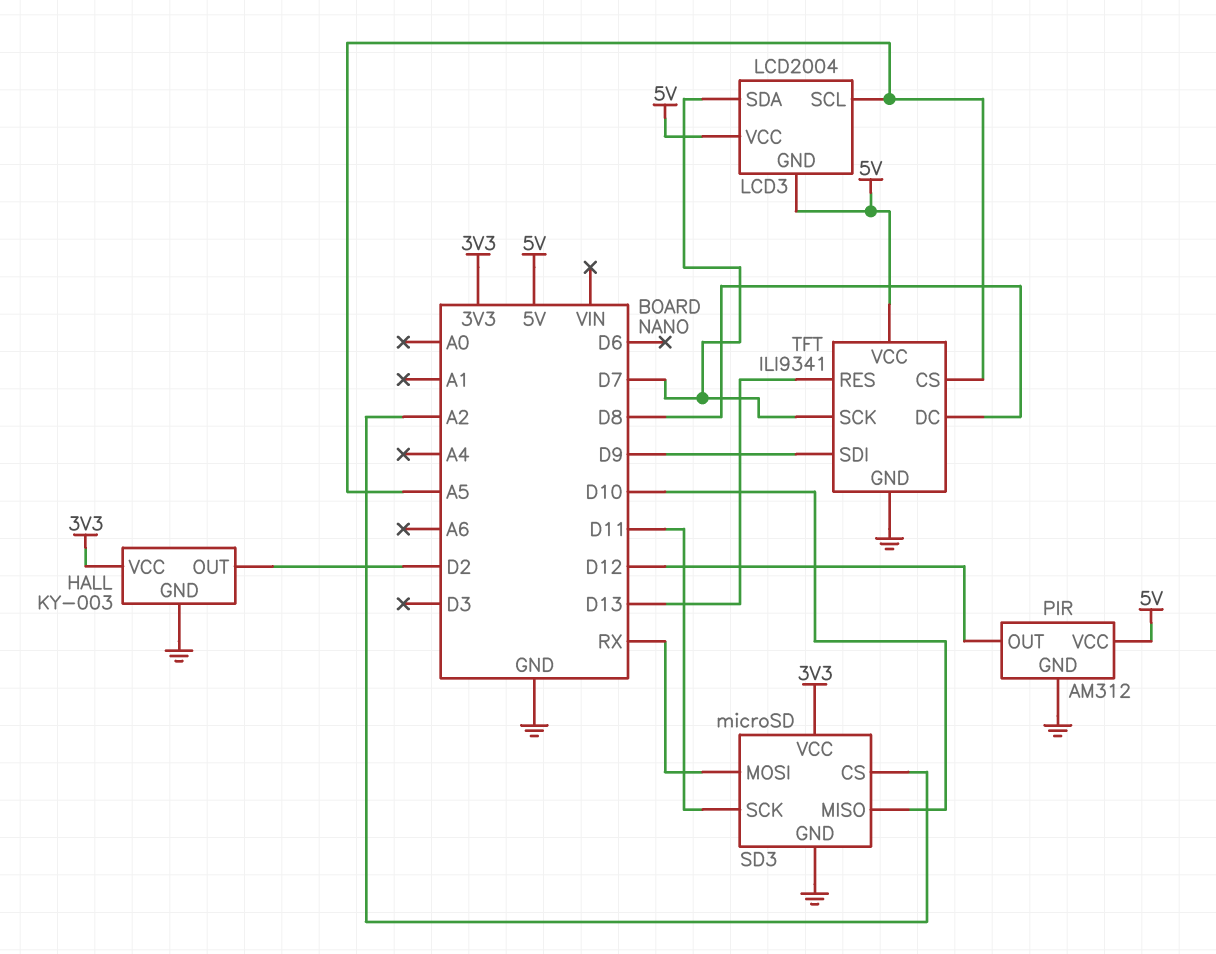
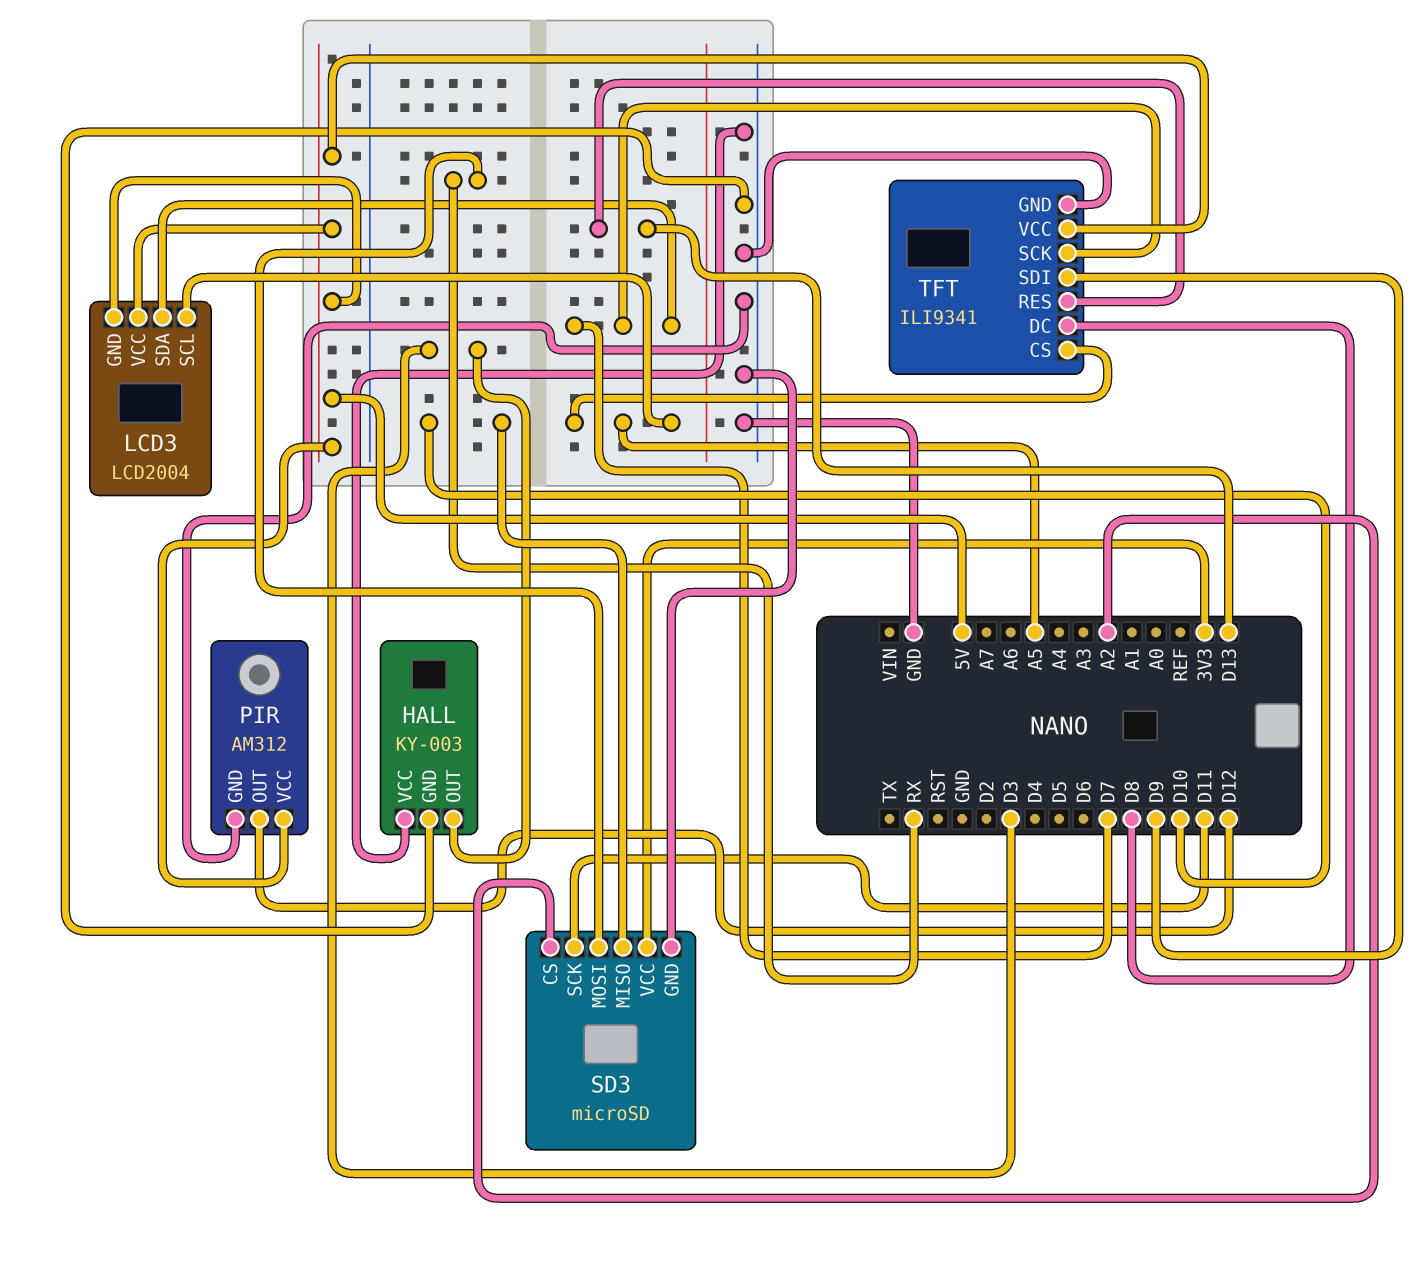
HALL pin OUT: D2 -> D3
HALL pin VCC: 3V3 -> GND

